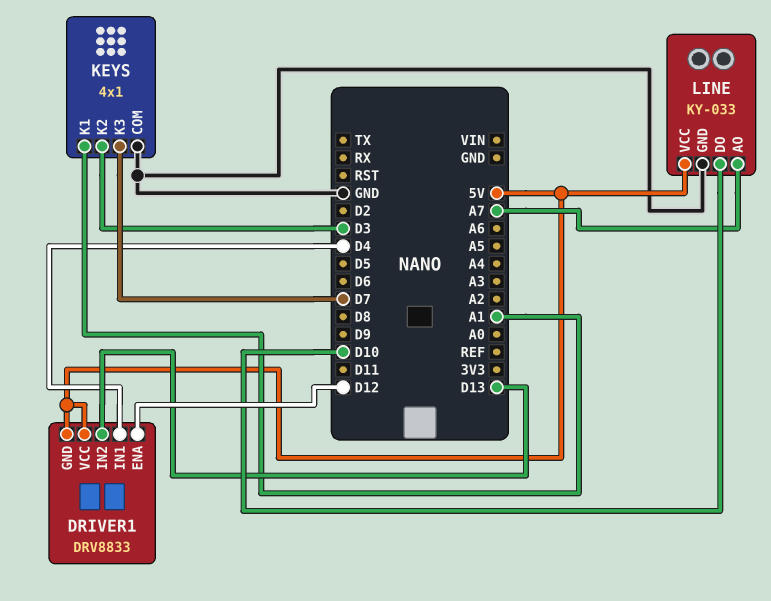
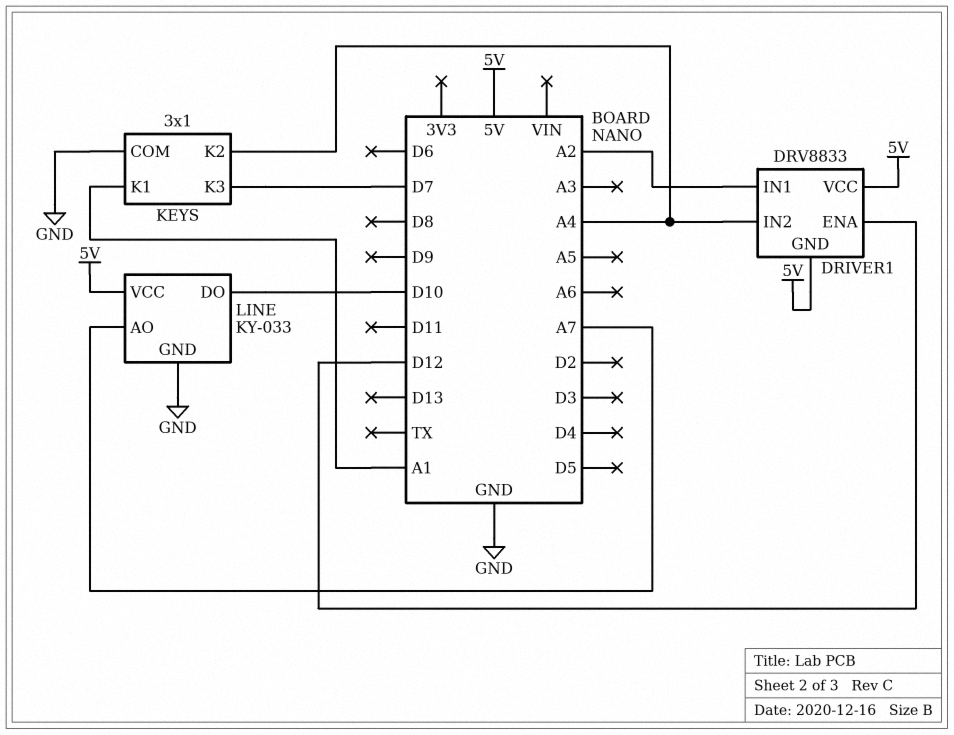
DRIVER1 pin IN1: D4 -> A2
DRIVER1 pin IN2: D13 -> A4
KEYS: 4x1 -> 3x1
KEYS pin K2: D3 -> A4

